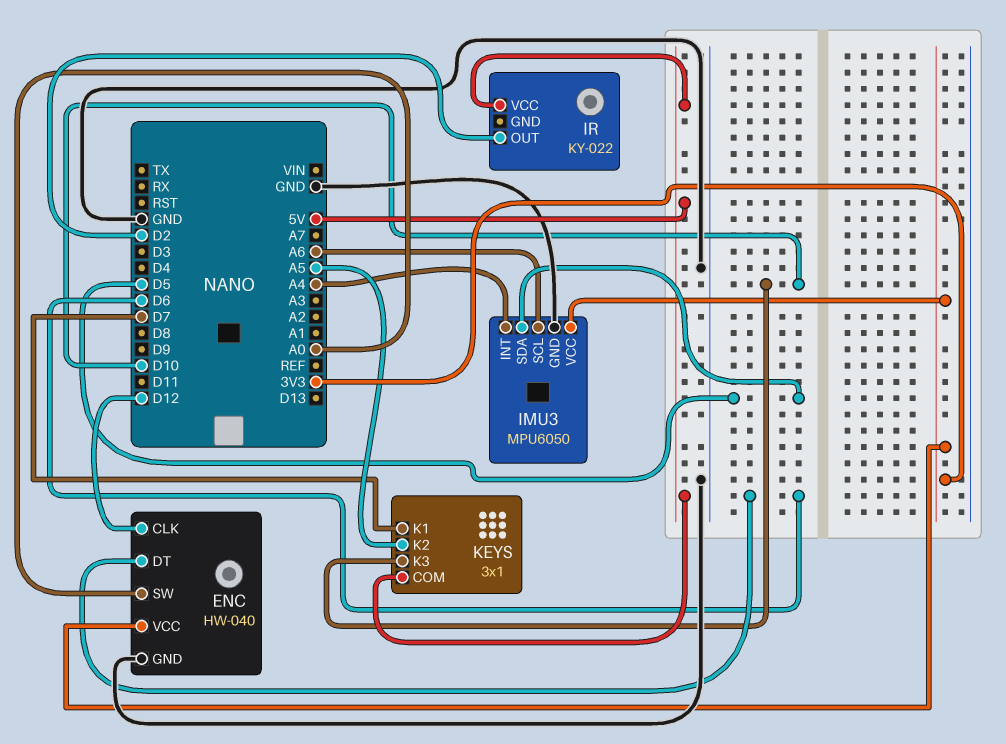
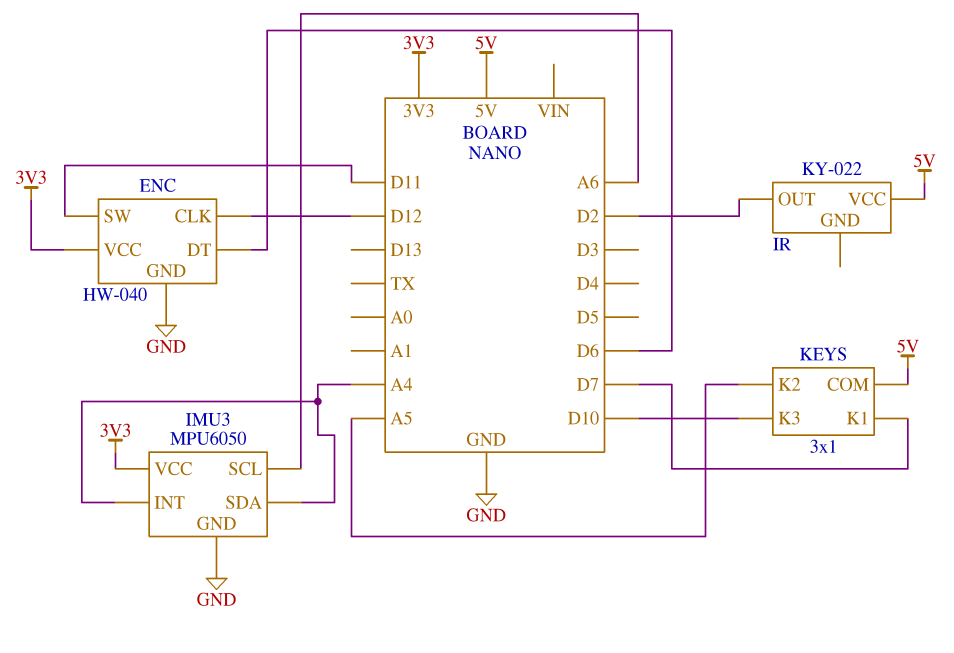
ENC pin SW: A0 -> D11
IMU3 pin SDA: D5 -> A4

